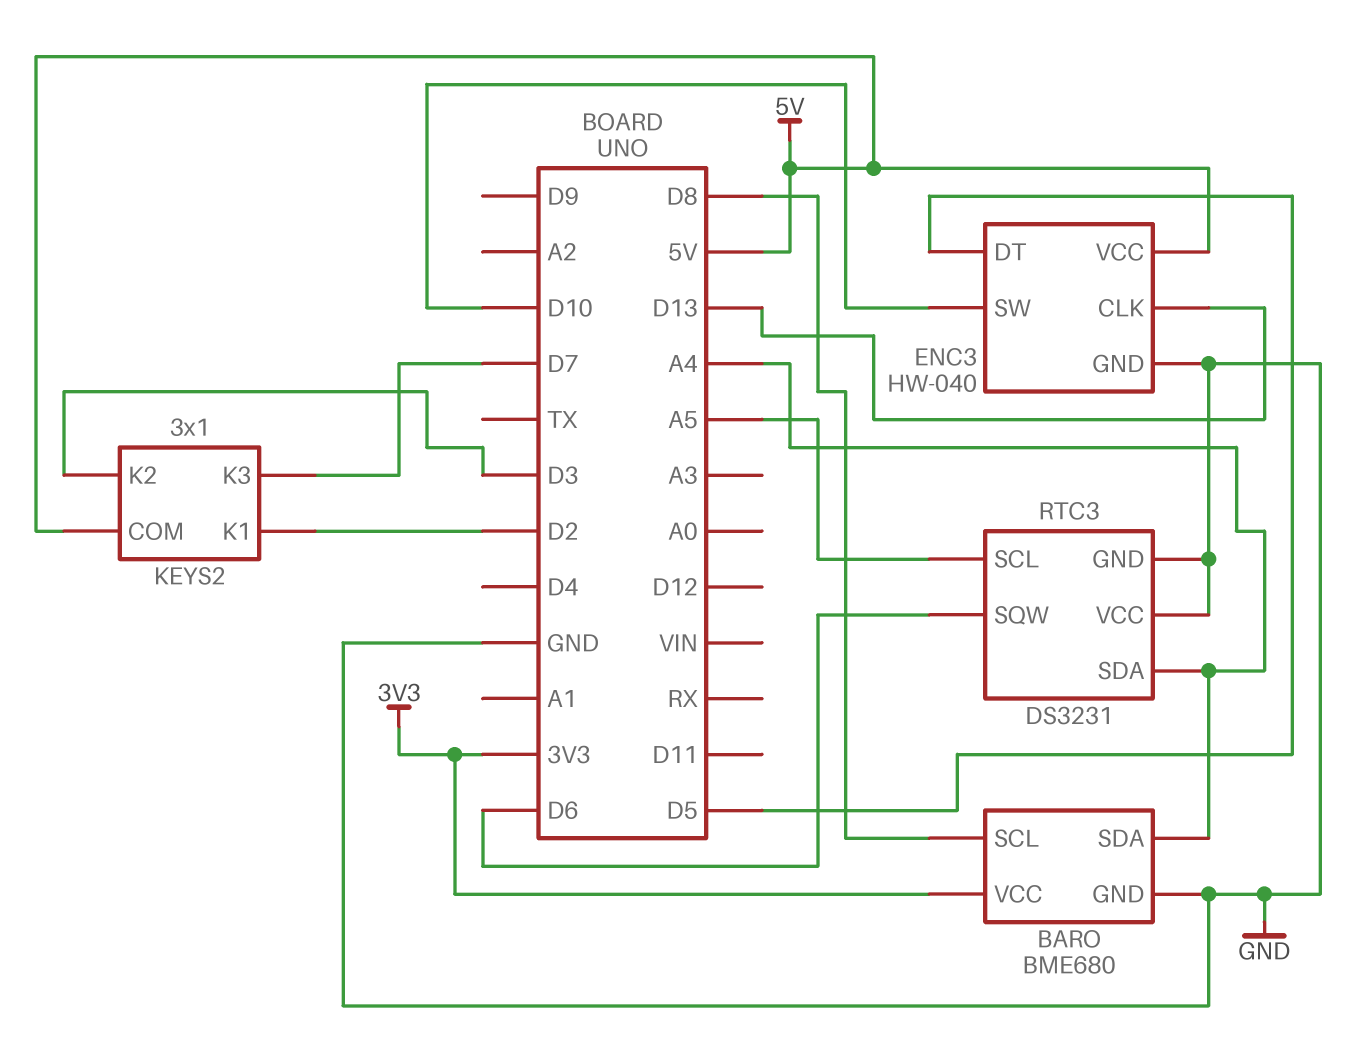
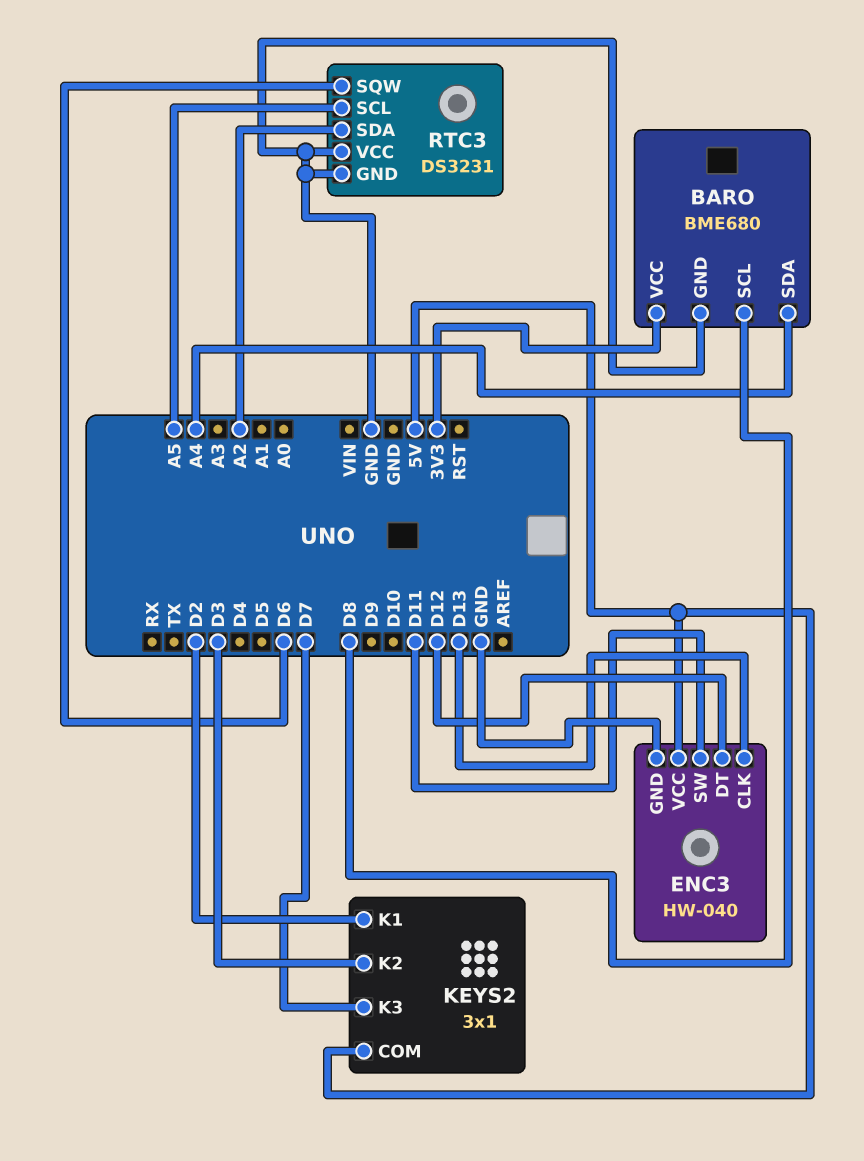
ENC3 pin DT: D5 -> D12
ENC3 pin SW: D10 -> D11
RTC3 pin SDA: A4 -> A2

